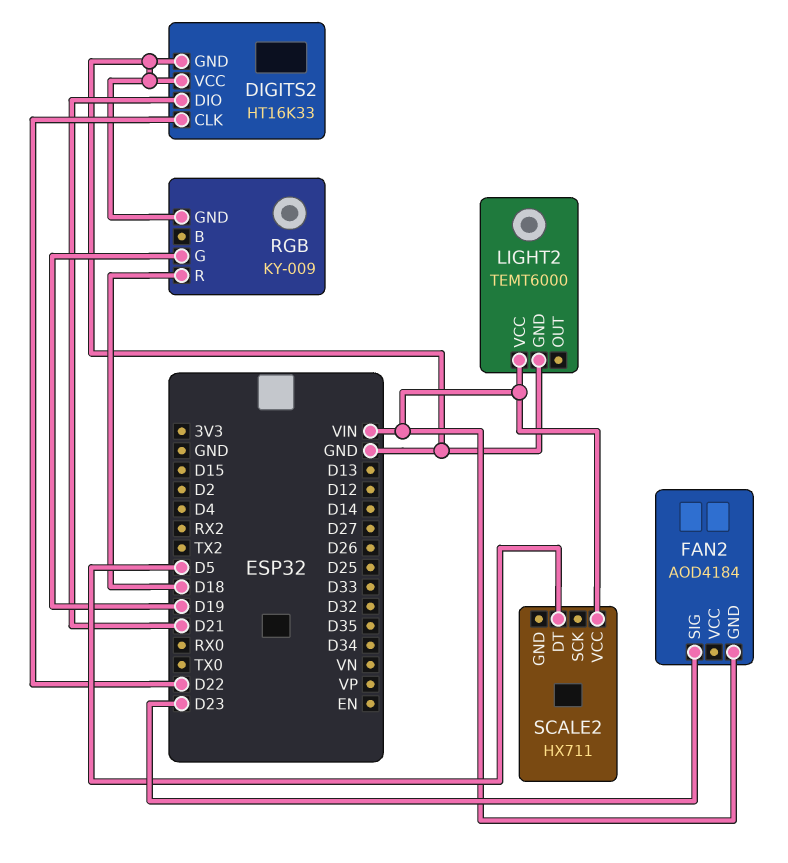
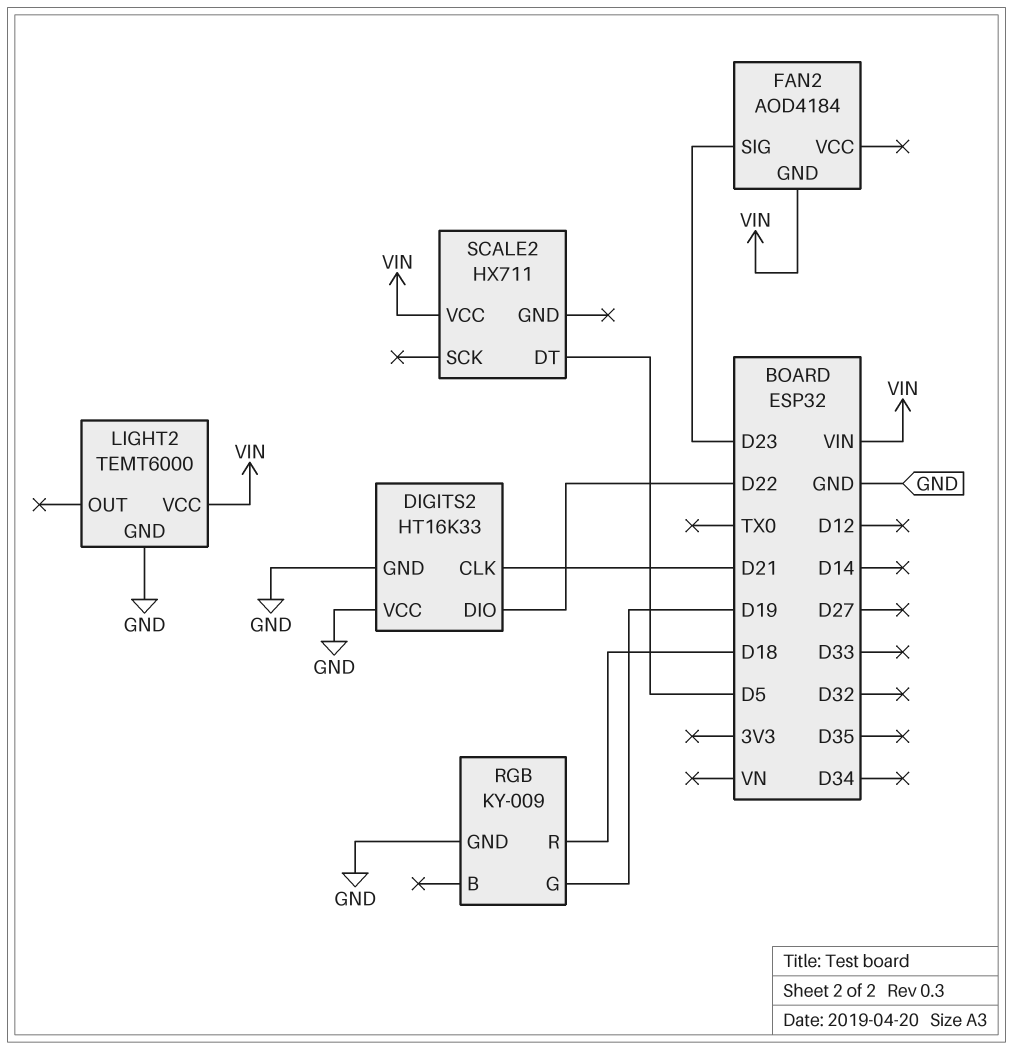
DIGITS2 pin CLK: D22 -> D21
DIGITS2 pin DIO: D21 -> D22

